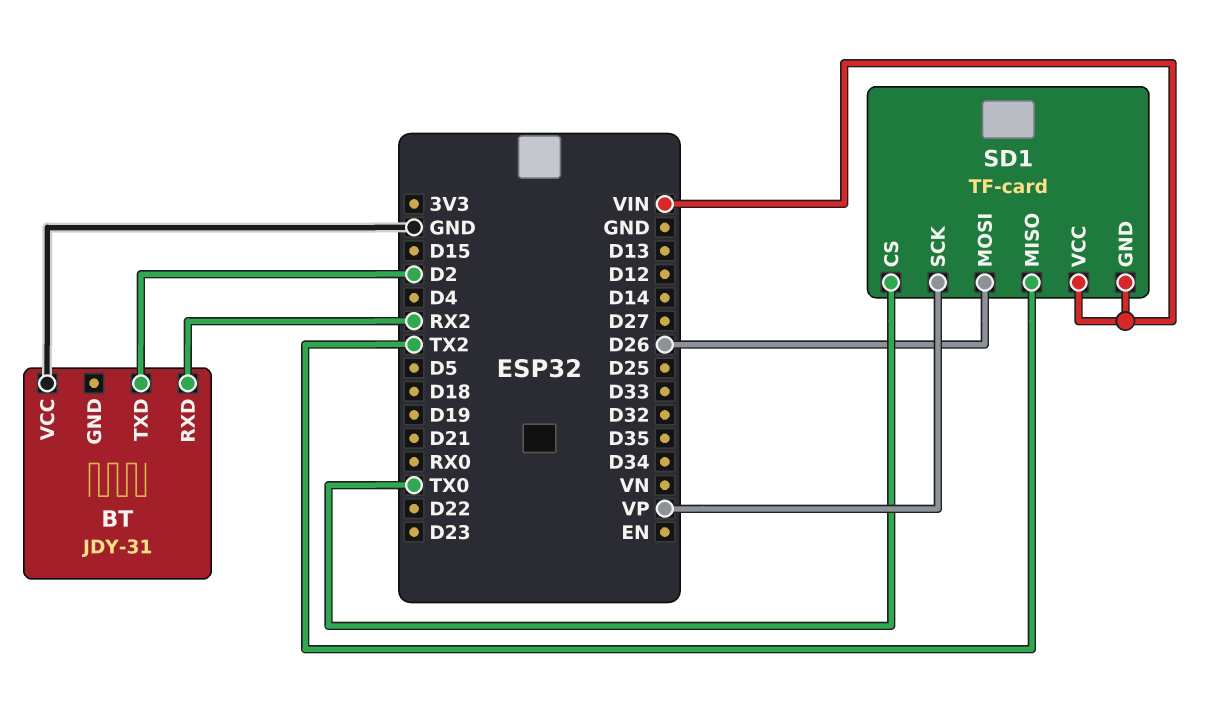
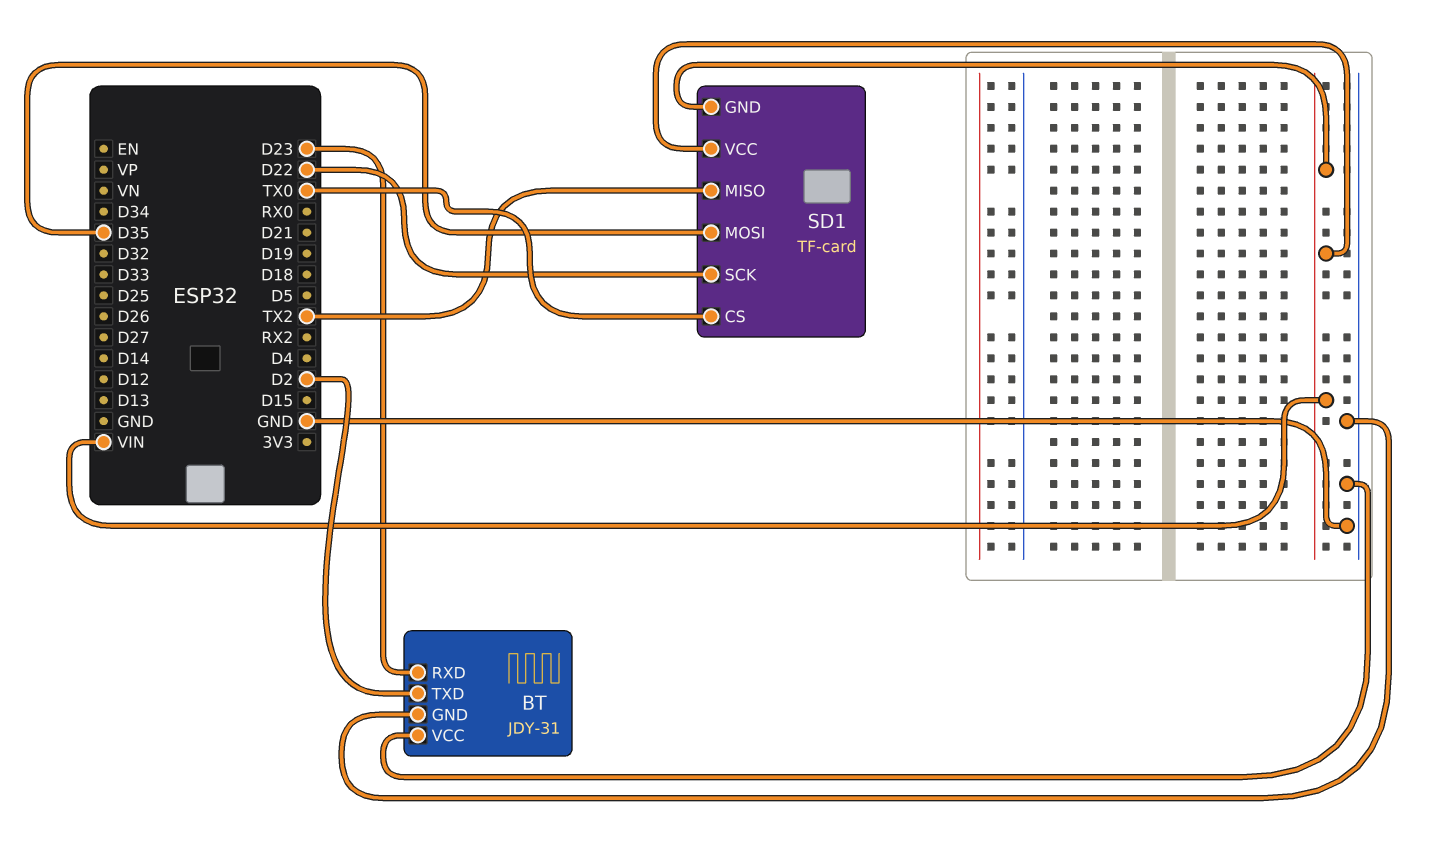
BT pin GND: none -> GND
BT pin RXD: RX2 -> D23
SD1 pin MOSI: D26 -> D35
SD1 pin SCK: VP -> D22

